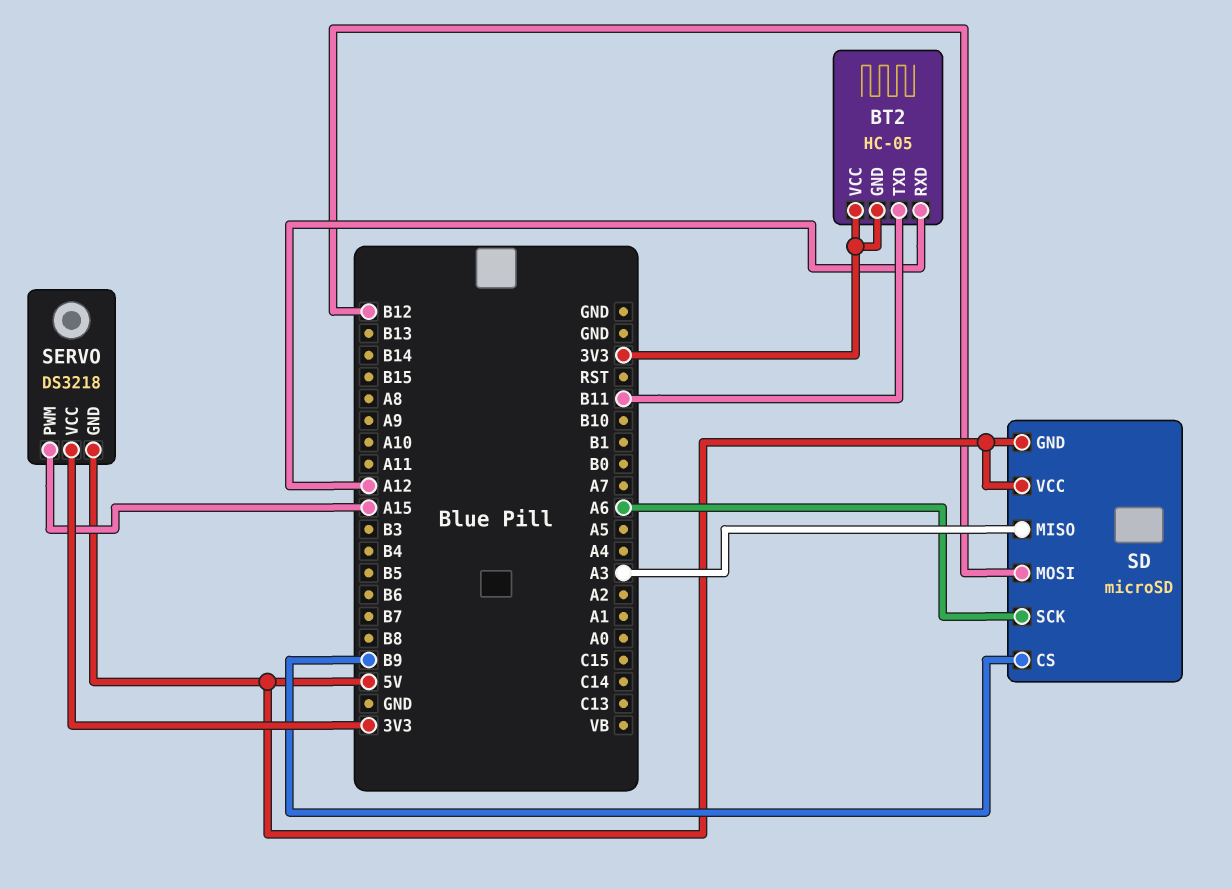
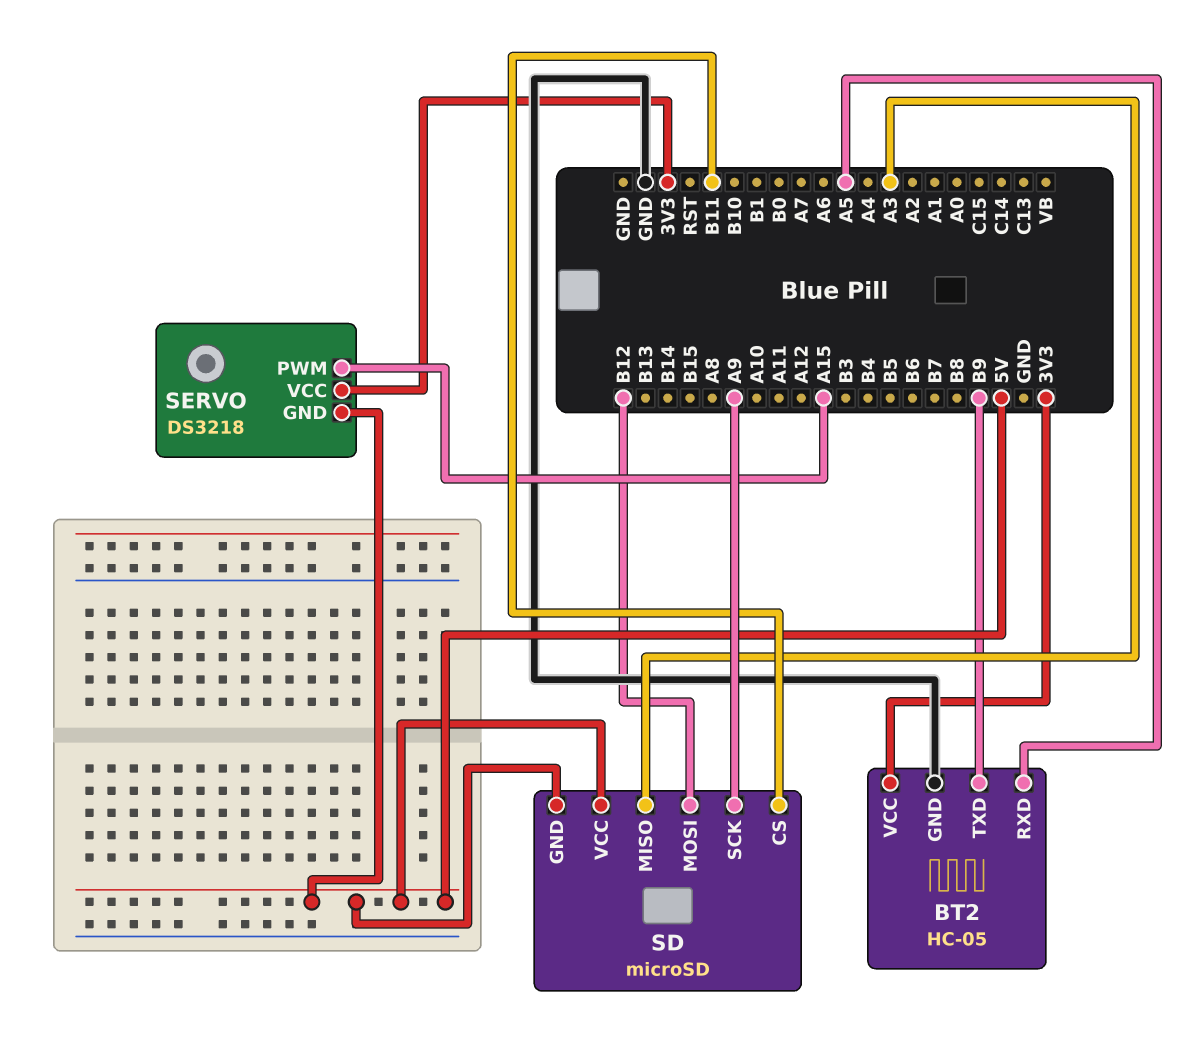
BT2 pin GND: 3V3 -> GND
BT2 pin RXD: A12 -> A5
BT2 pin TXD: B11 -> B9
SD pin CS: B9 -> B11
SD pin SCK: A6 -> A9

